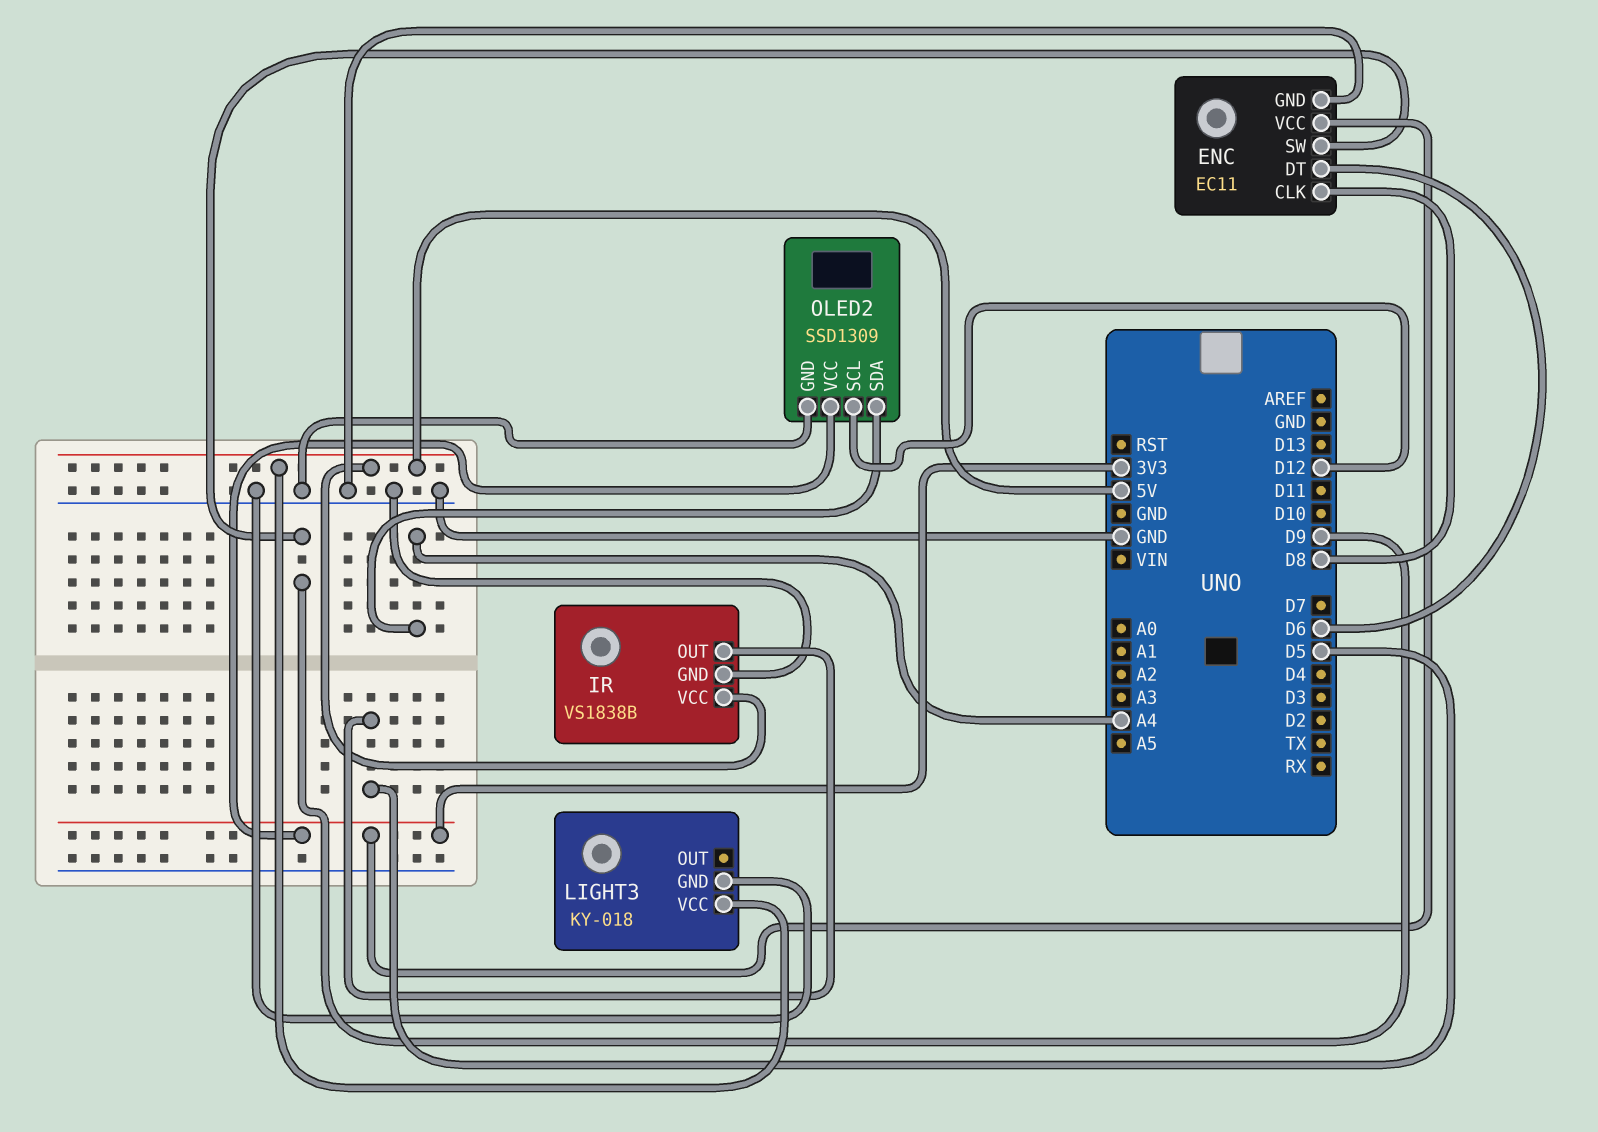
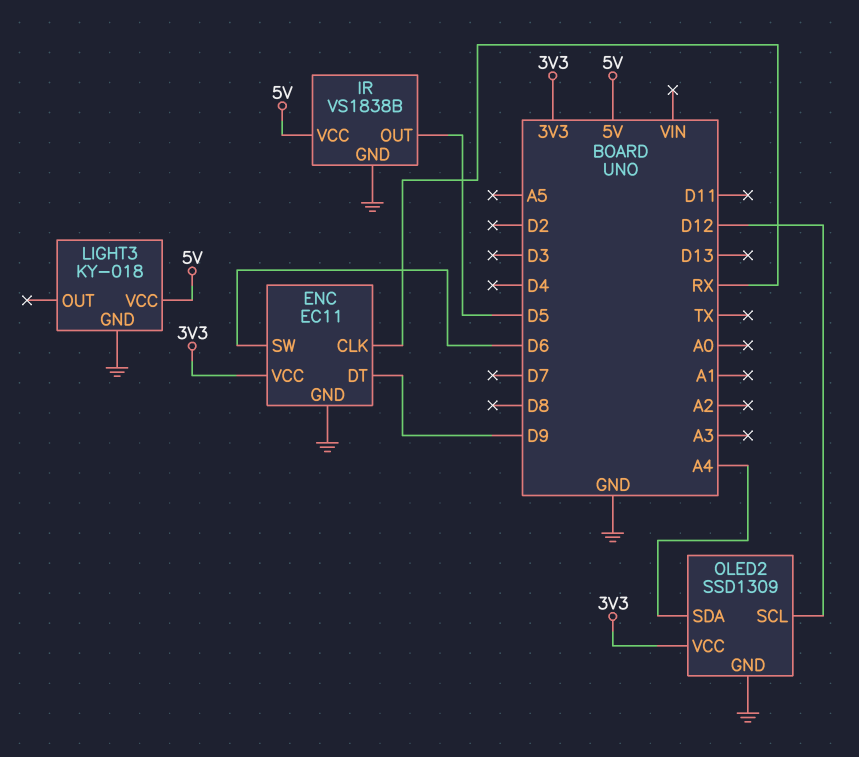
ENC pin CLK: D8 -> RX
ENC pin DT: D6 -> D9
ENC pin SW: D9 -> D6

